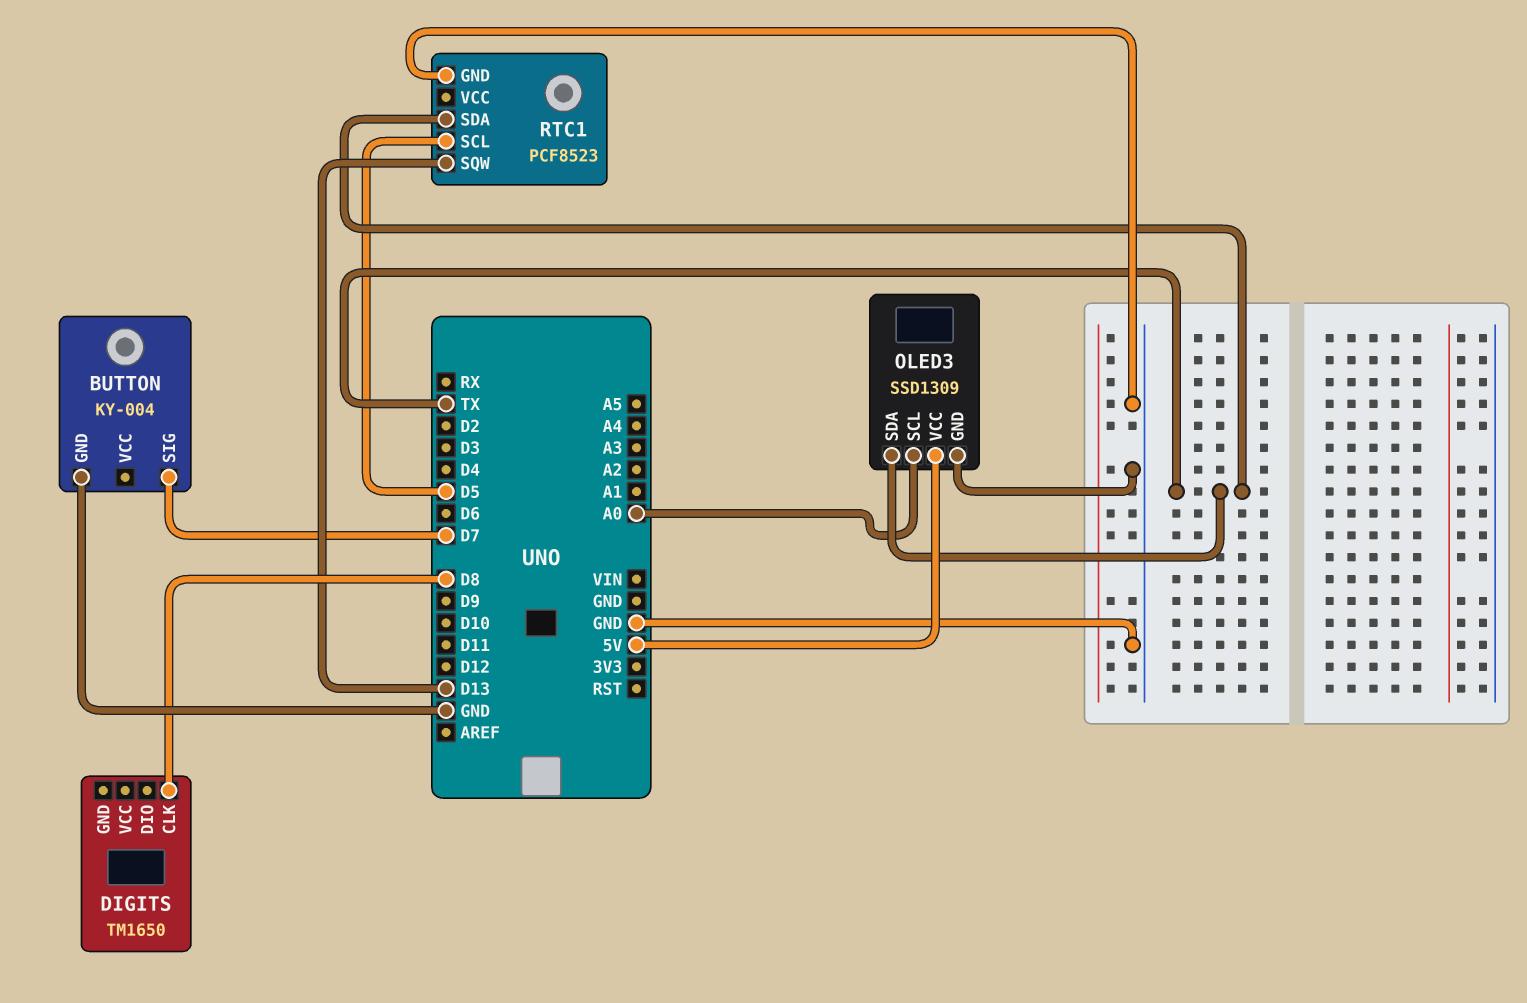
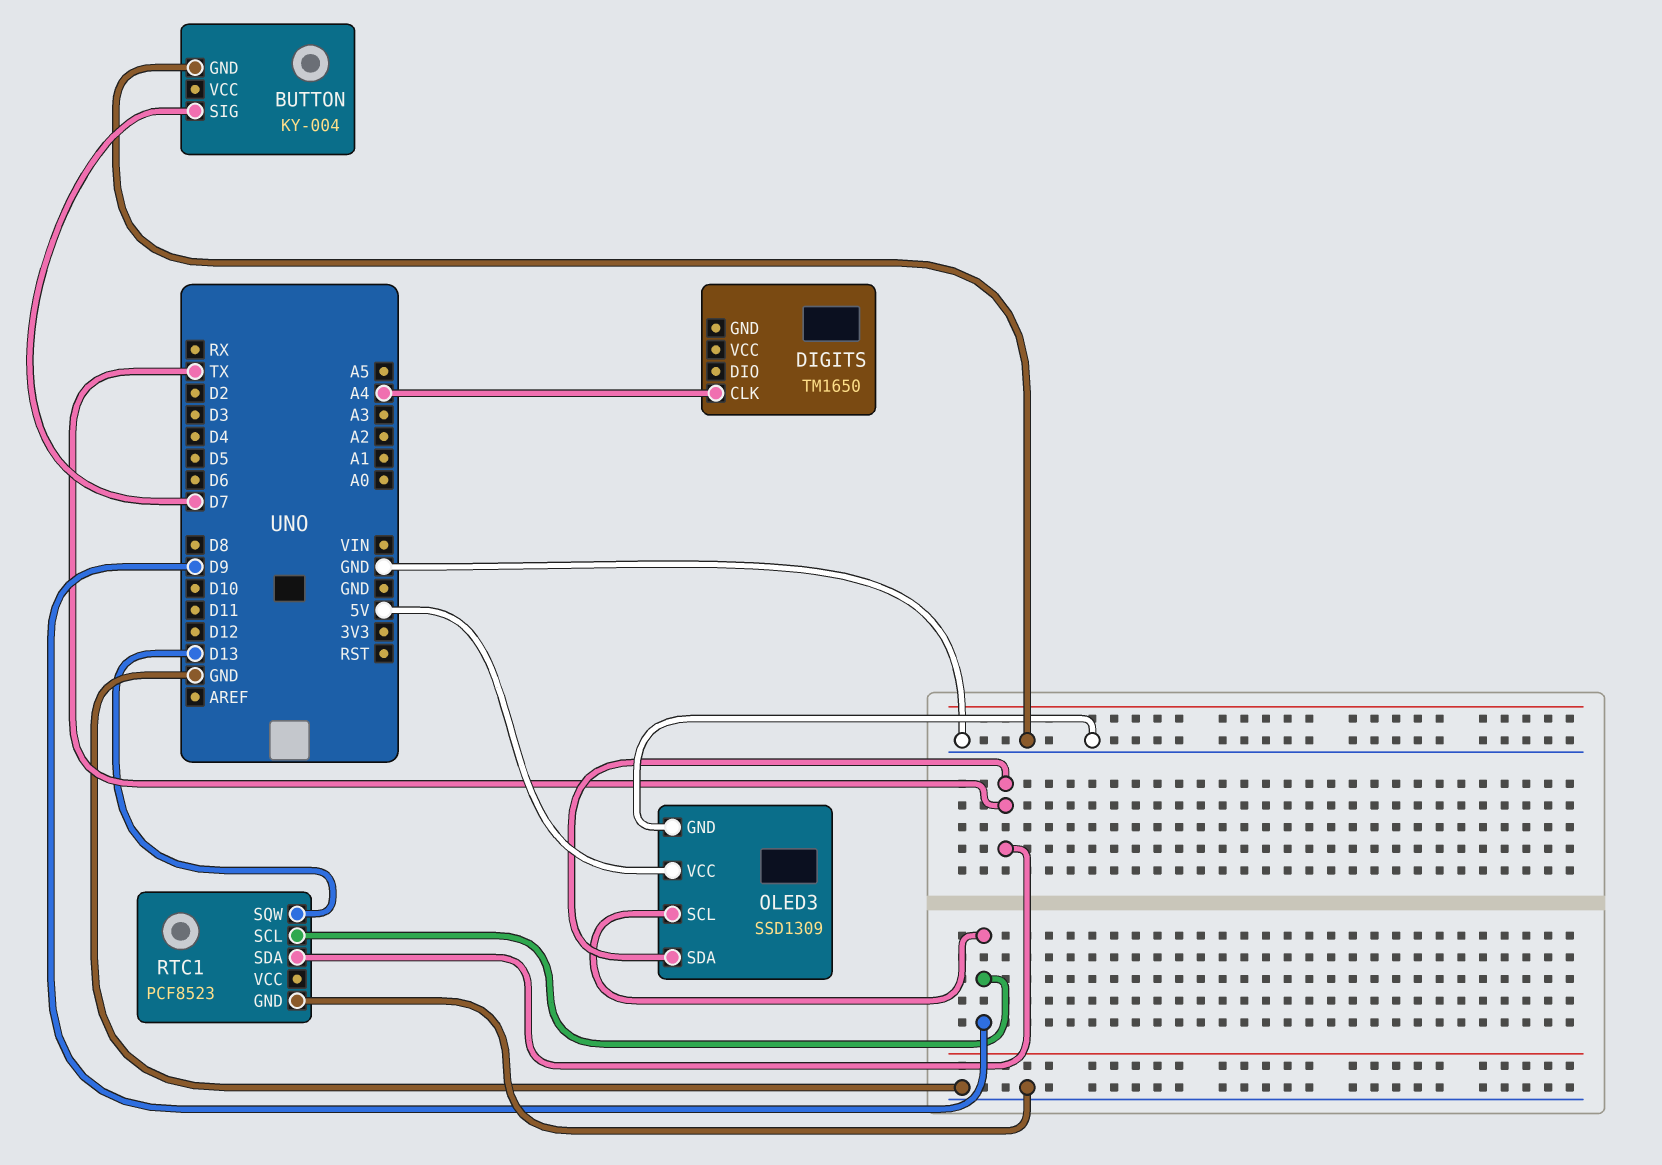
DIGITS pin CLK: D8 -> A4
OLED3 pin SCL: A0 -> D9
RTC1 pin SCL: D5 -> D9

